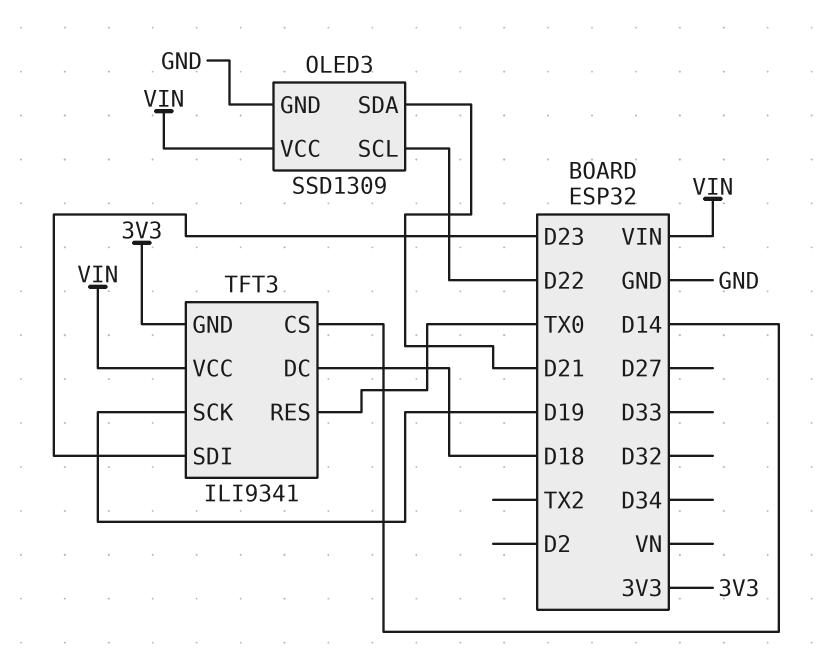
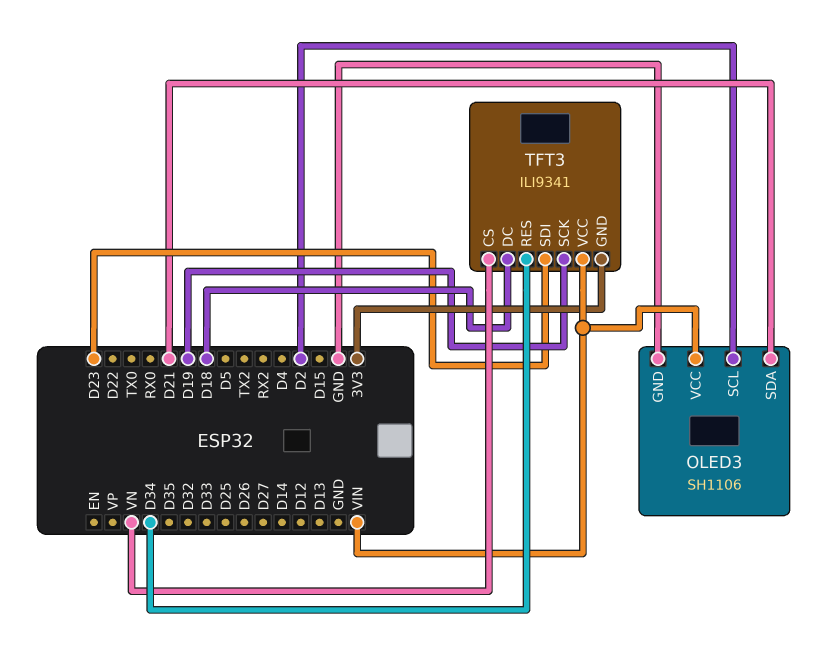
OLED3: SSD1309 -> SH1106
OLED3 pin SCL: D22 -> D2
TFT3 pin CS: D14 -> VN
TFT3 pin RES: TX0 -> D34

